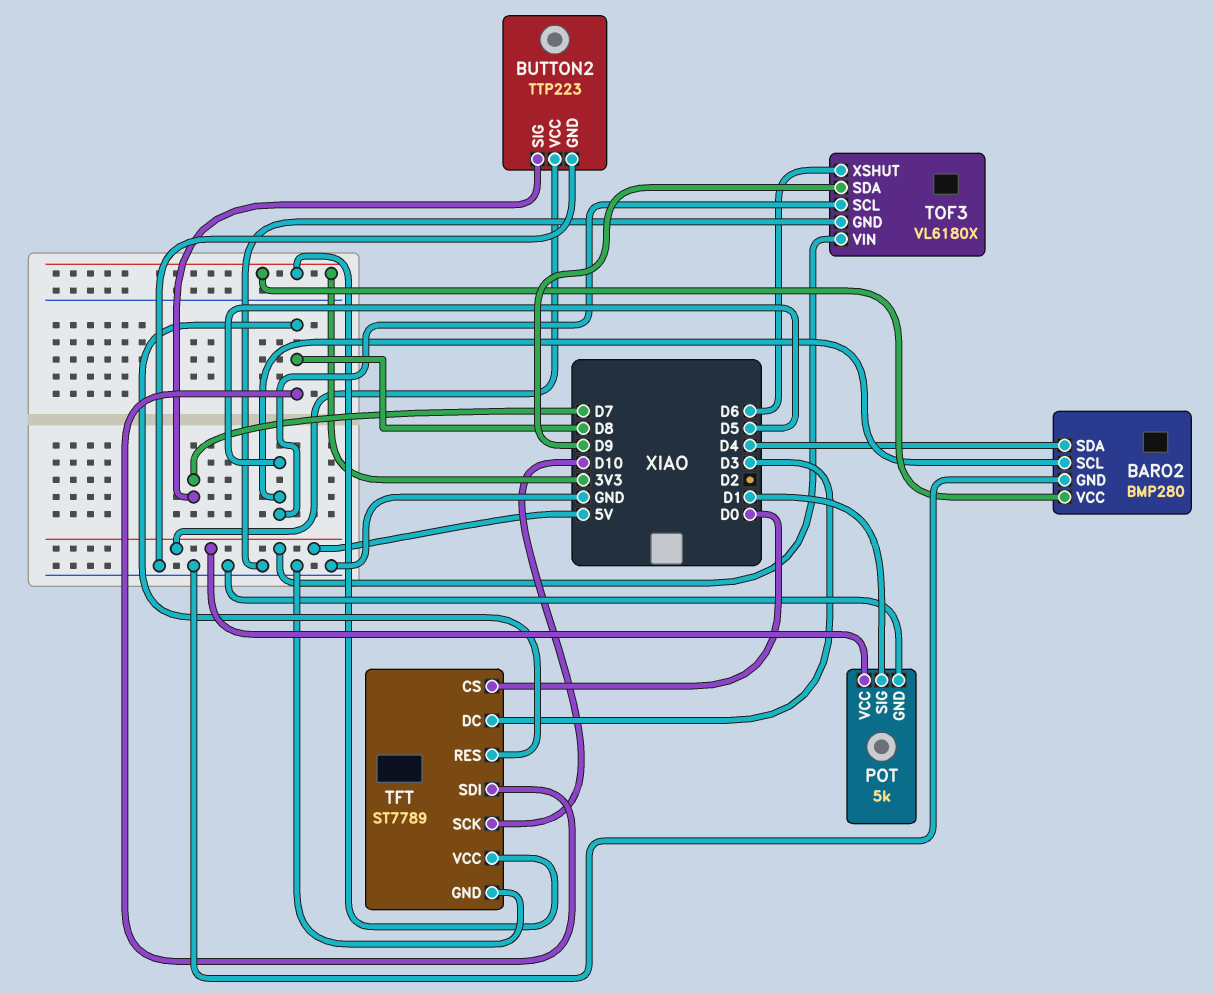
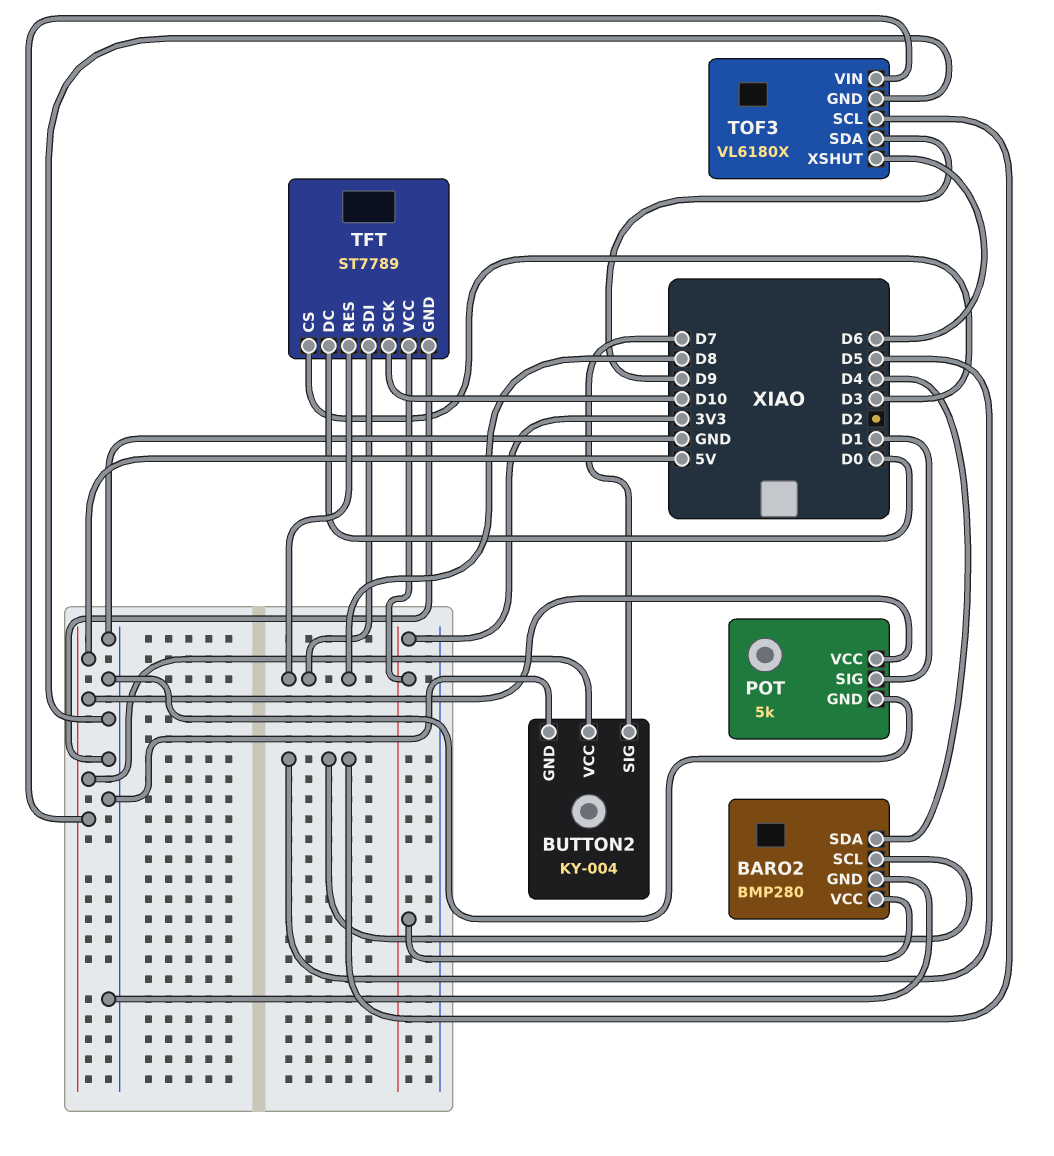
BUTTON2: TTP223 -> KY-004
TFT pin CS: D0 -> D3
TFT pin DC: D3 -> D0

